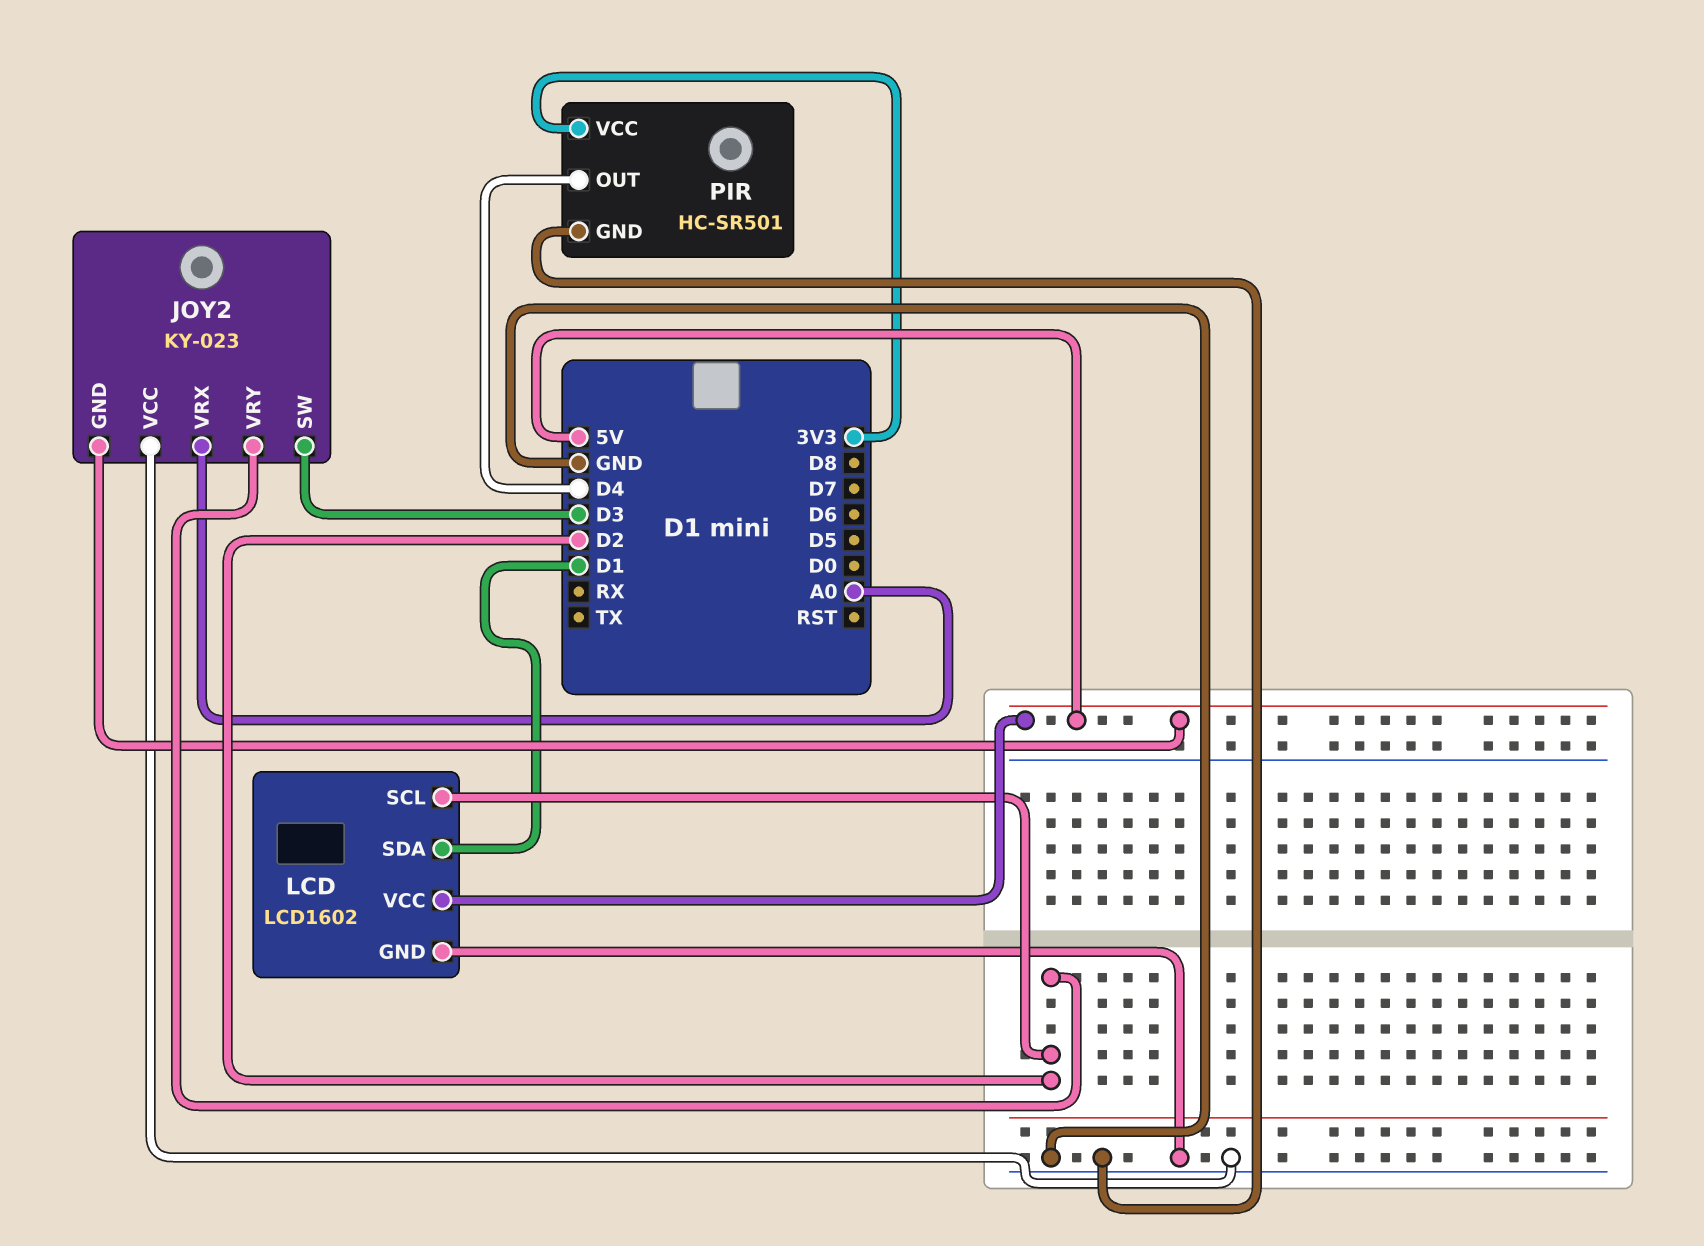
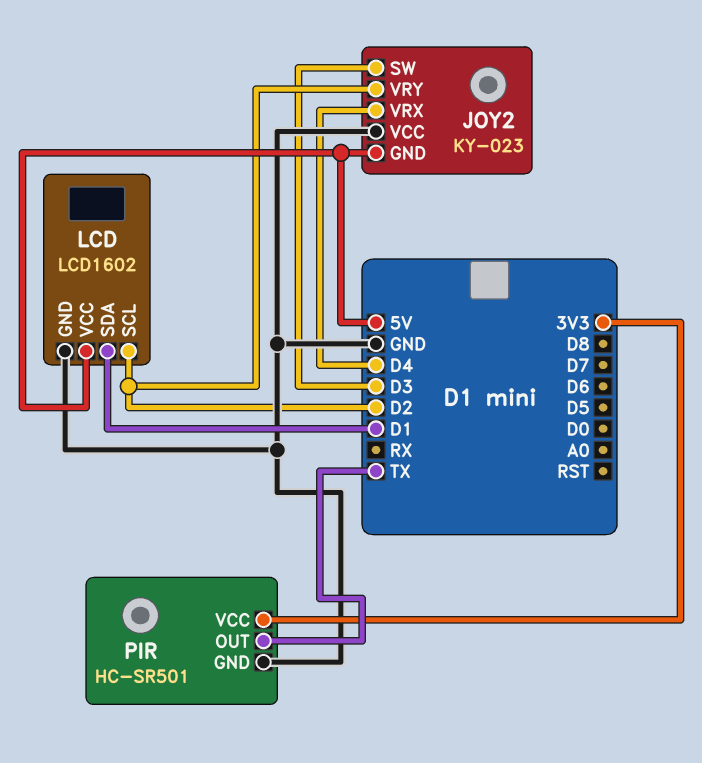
JOY2 pin VRX: A0 -> D4
PIR pin OUT: D4 -> TX

